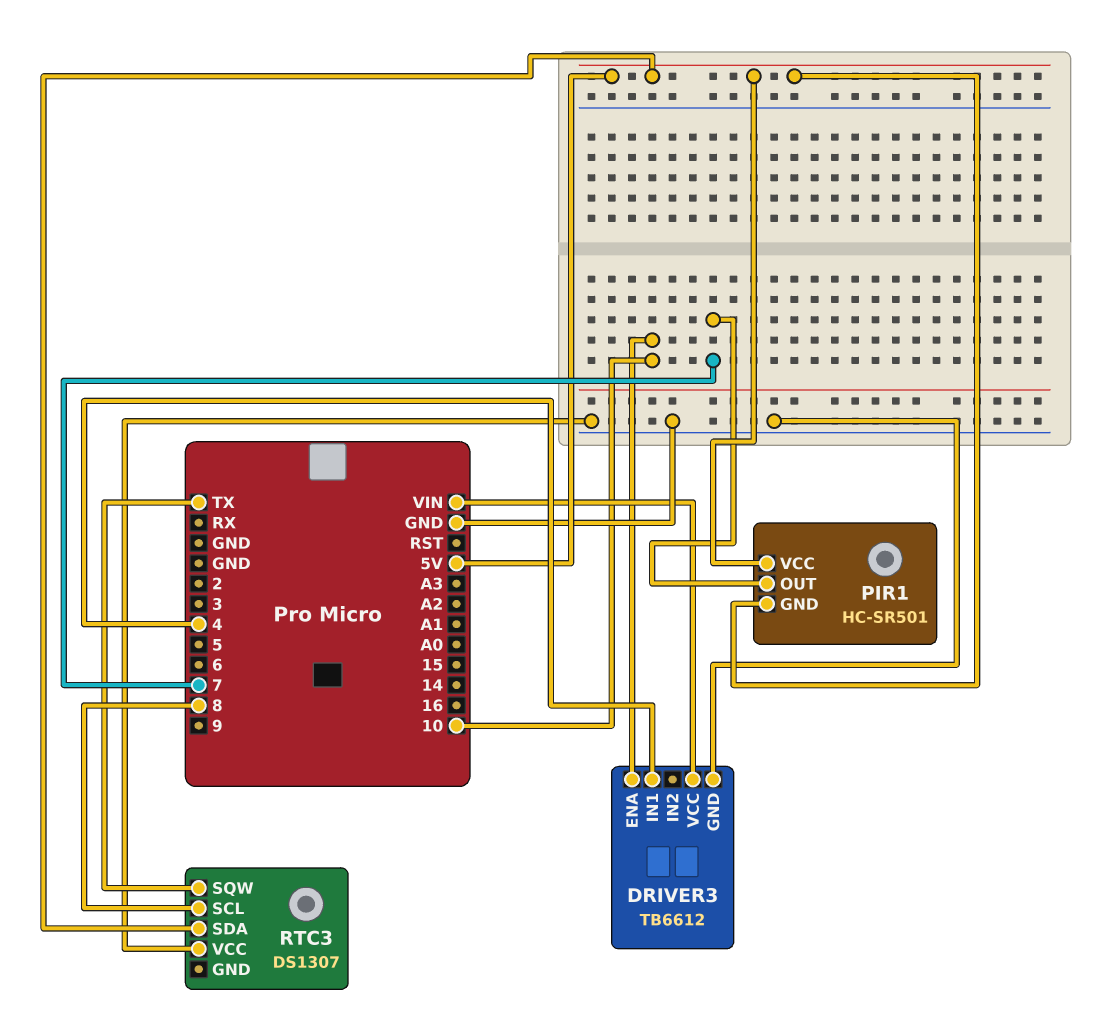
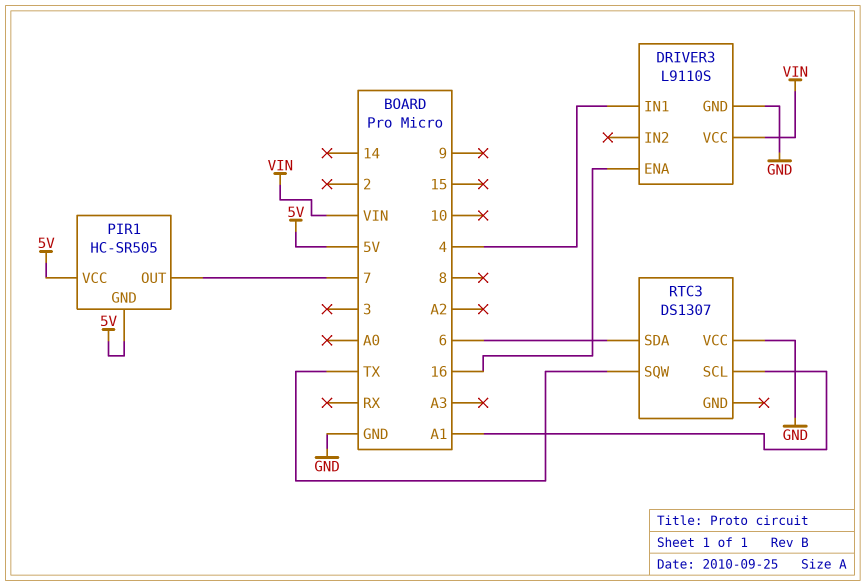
DRIVER3: TB6612 -> L9110S
DRIVER3 pin ENA: 10 -> 16
PIR1: HC-SR501 -> HC-SR505
RTC3 pin SCL: 8 -> A1
RTC3 pin SDA: 5V -> 6

